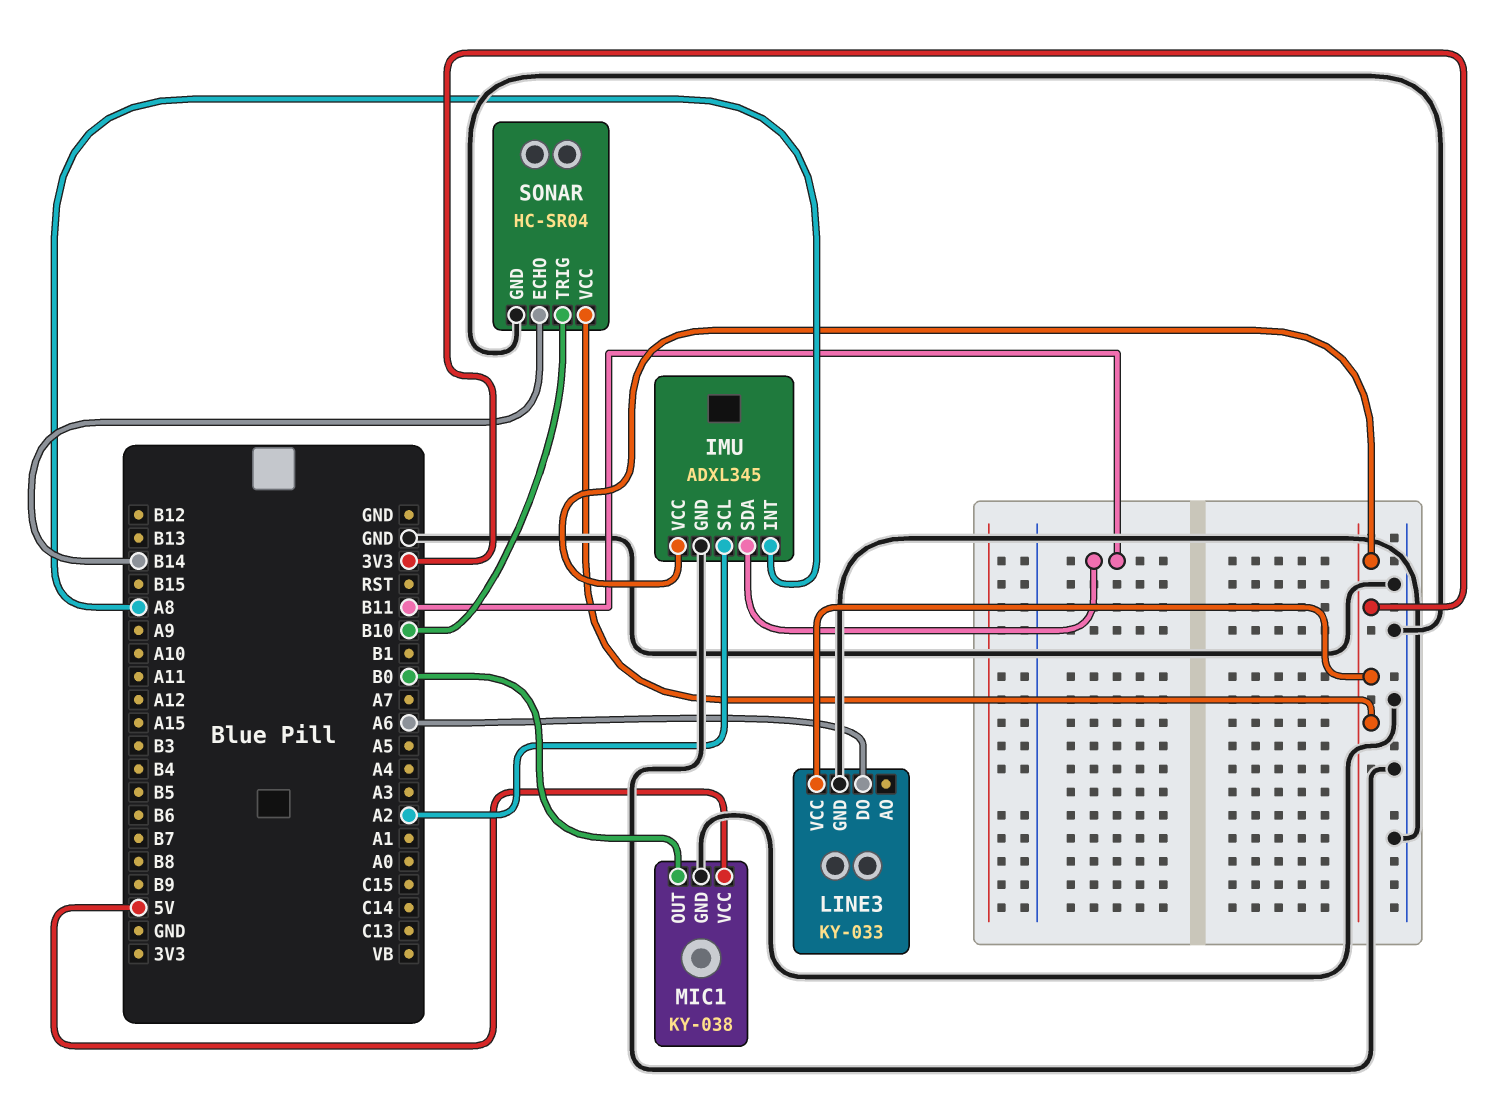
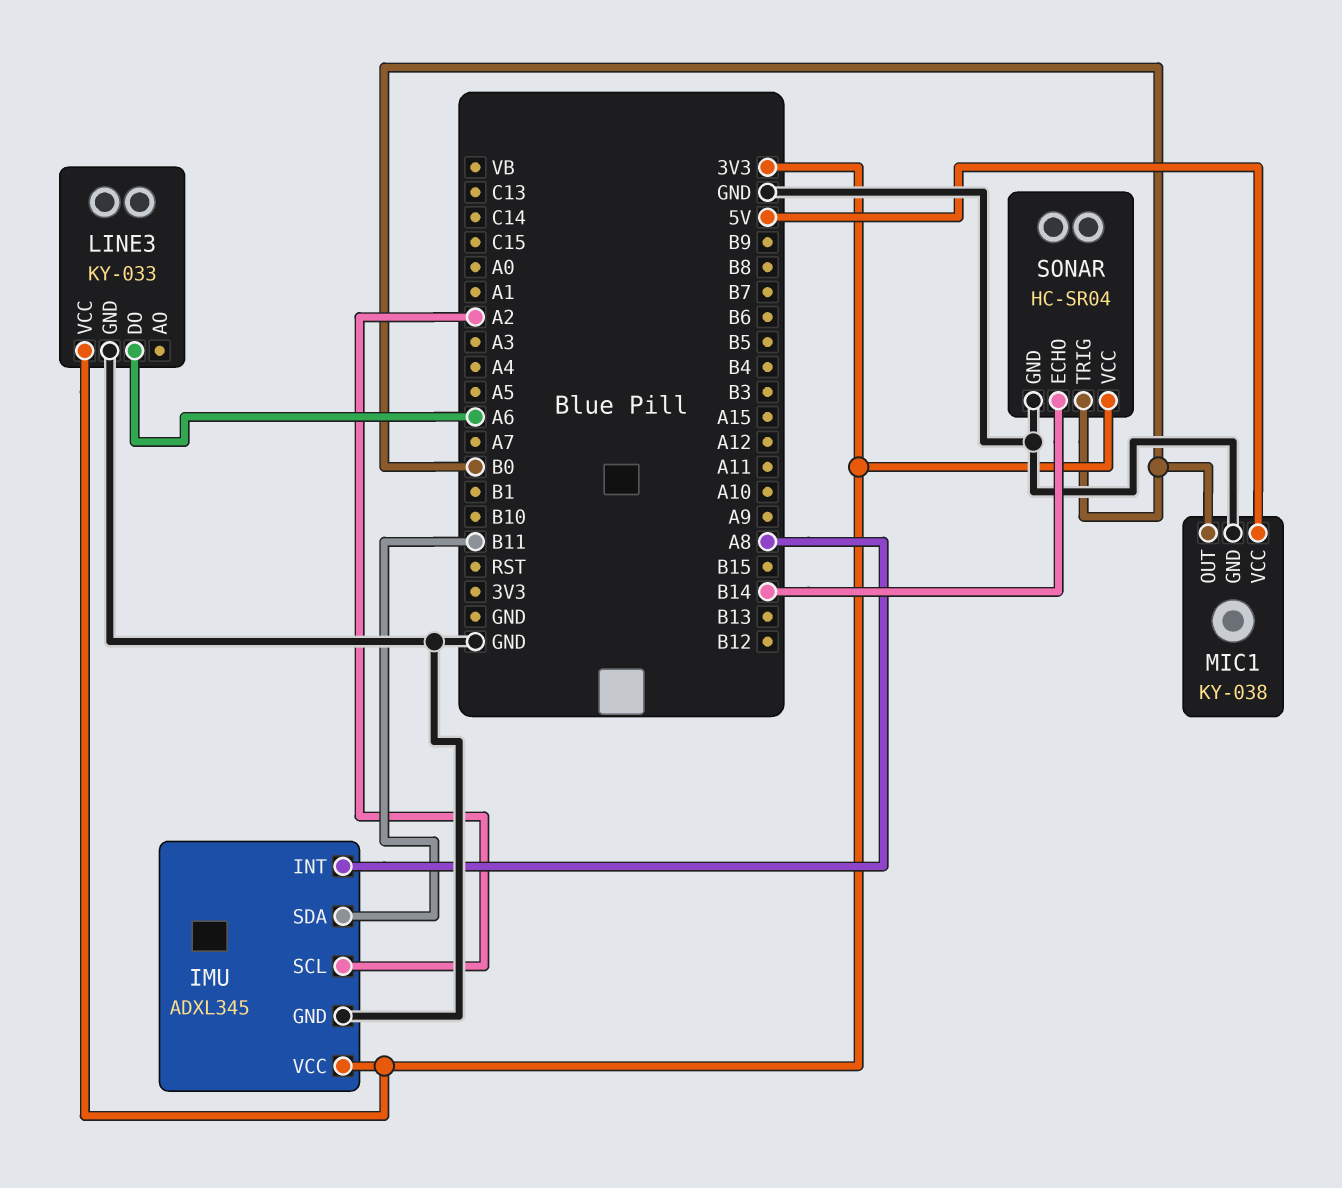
SONAR pin TRIG: B10 -> B0

